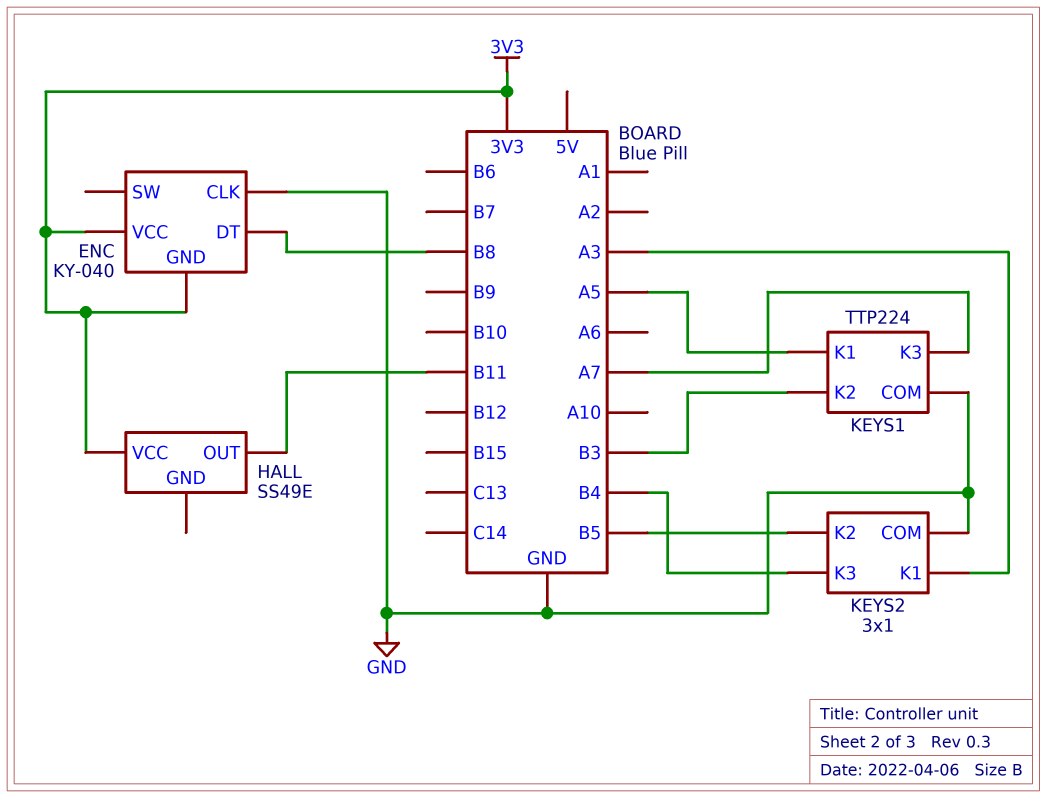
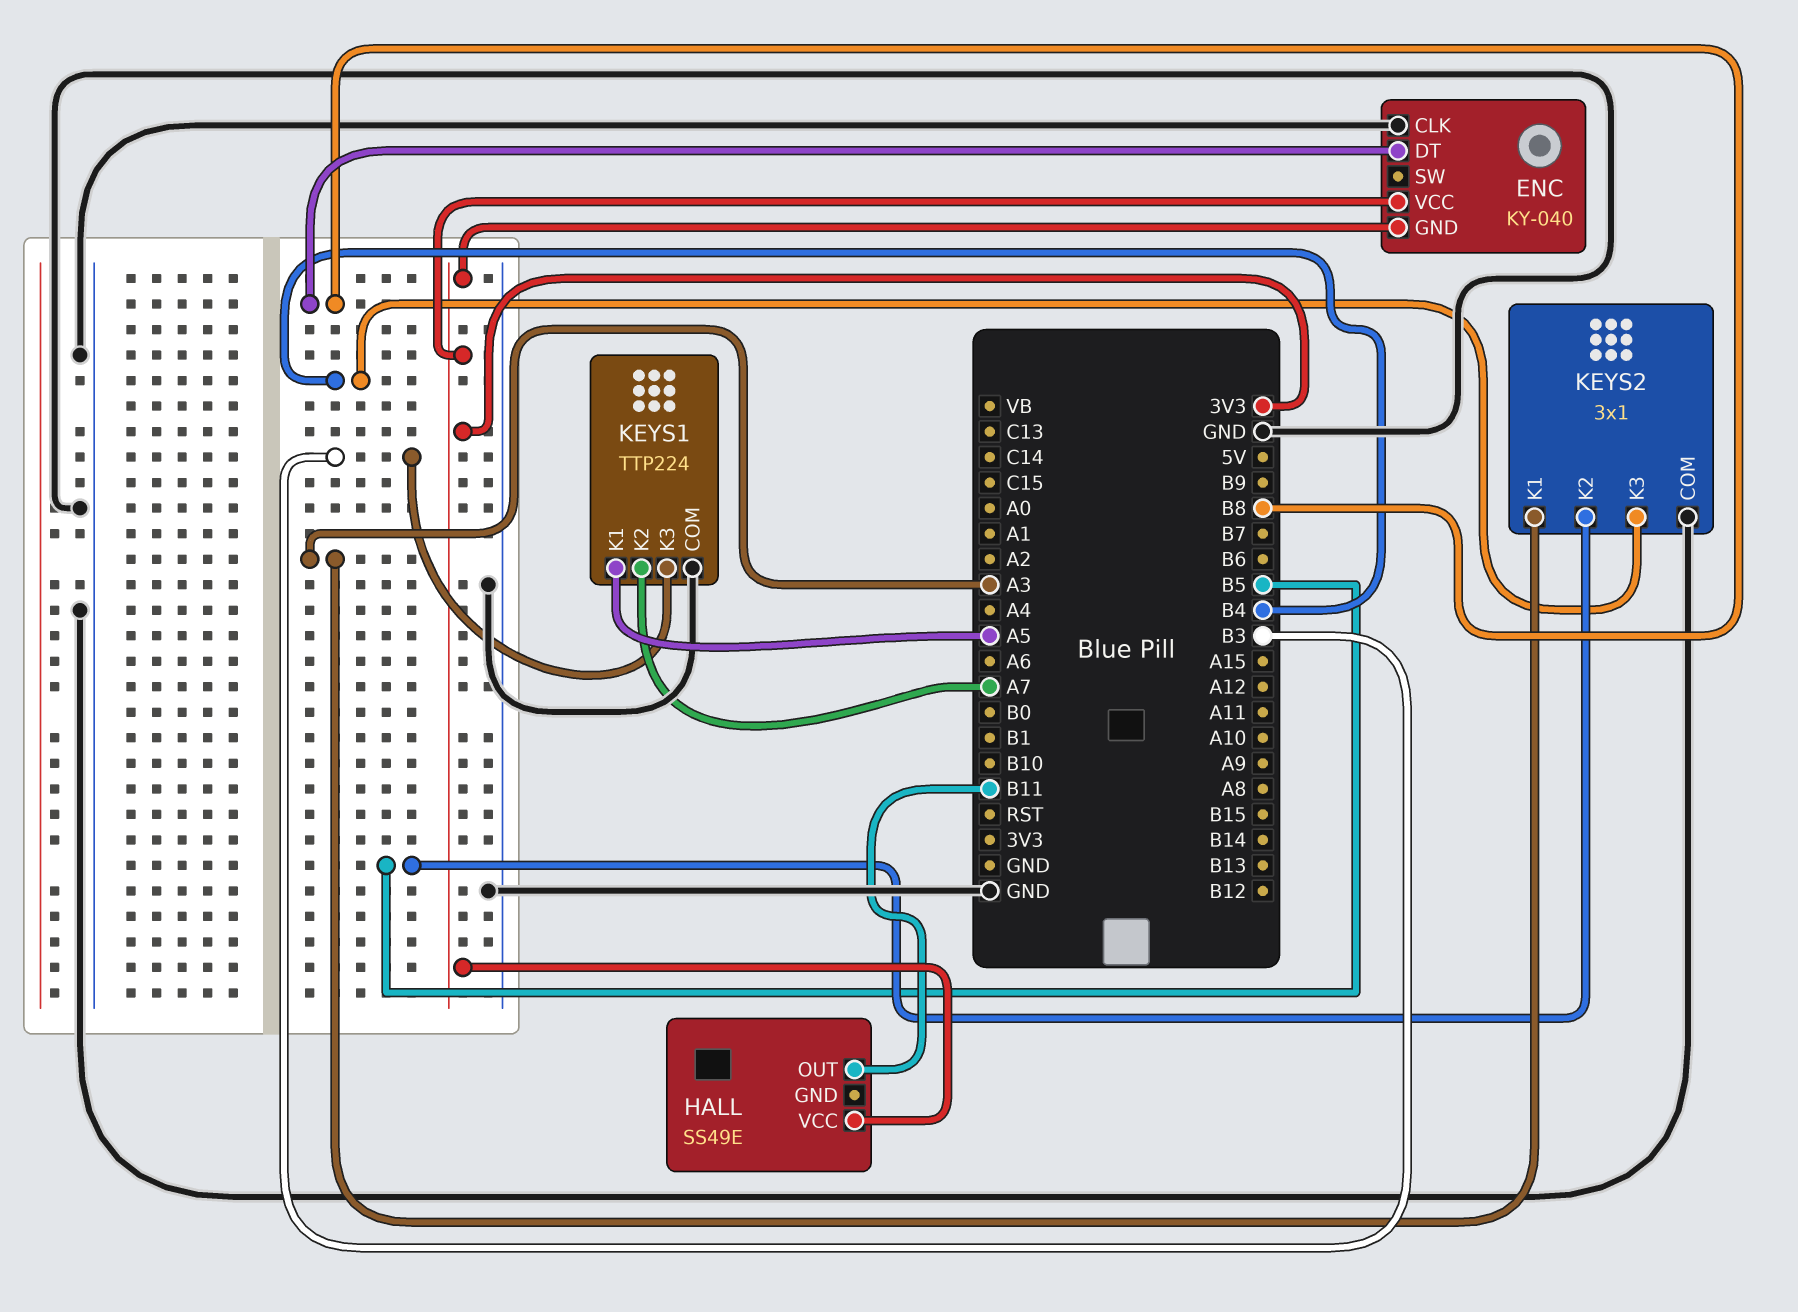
KEYS1 pin K2: B3 -> A7
KEYS1 pin K3: A7 -> B3

